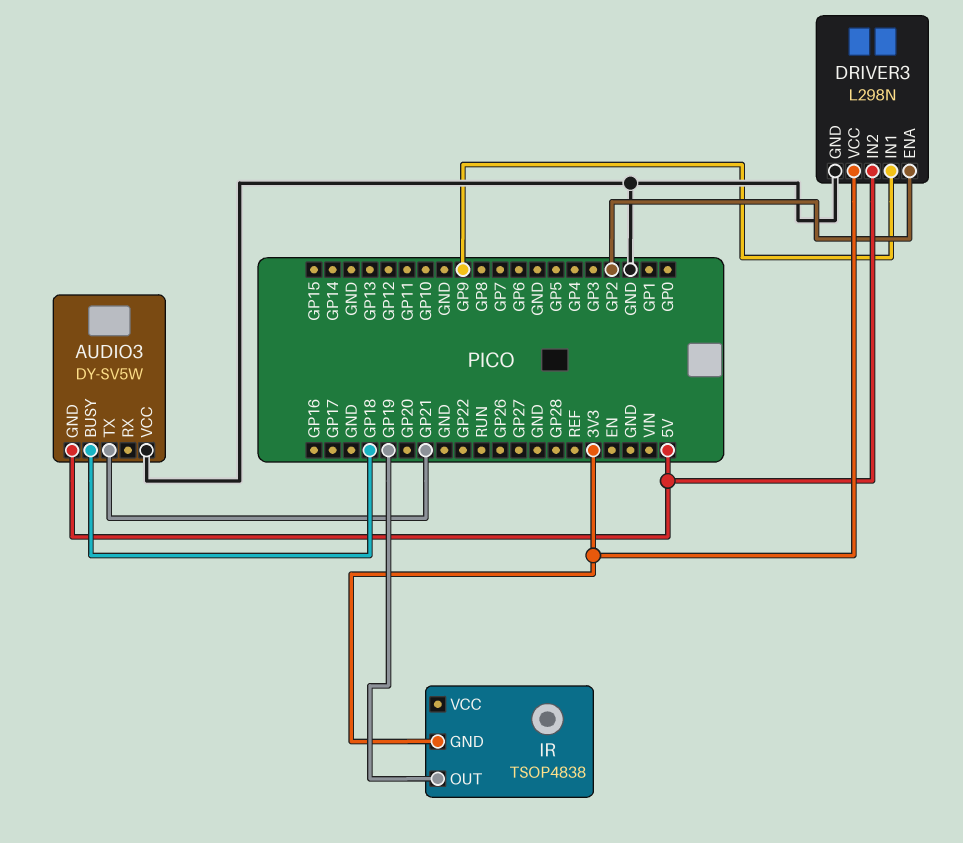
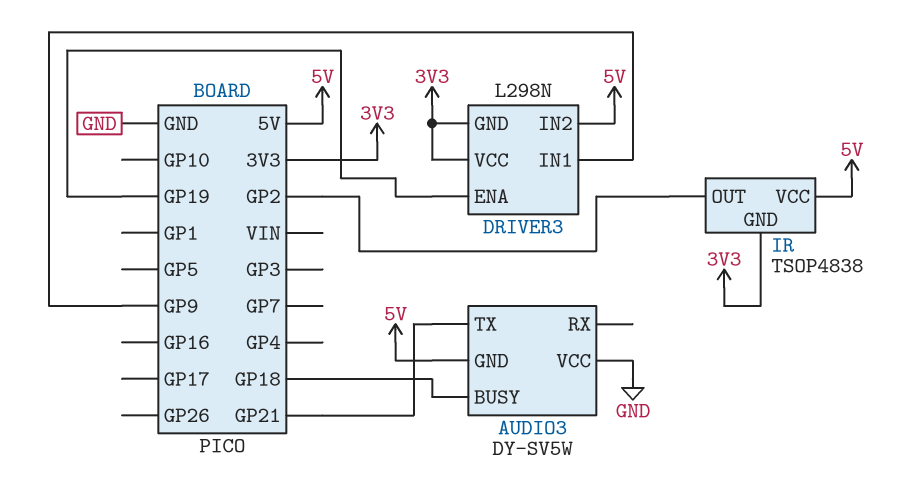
DRIVER3 pin ENA: GP2 -> GP19
DRIVER3 pin GND: GND -> 3V3
IR pin OUT: GP19 -> GP2
IR pin VCC: none -> 5V

